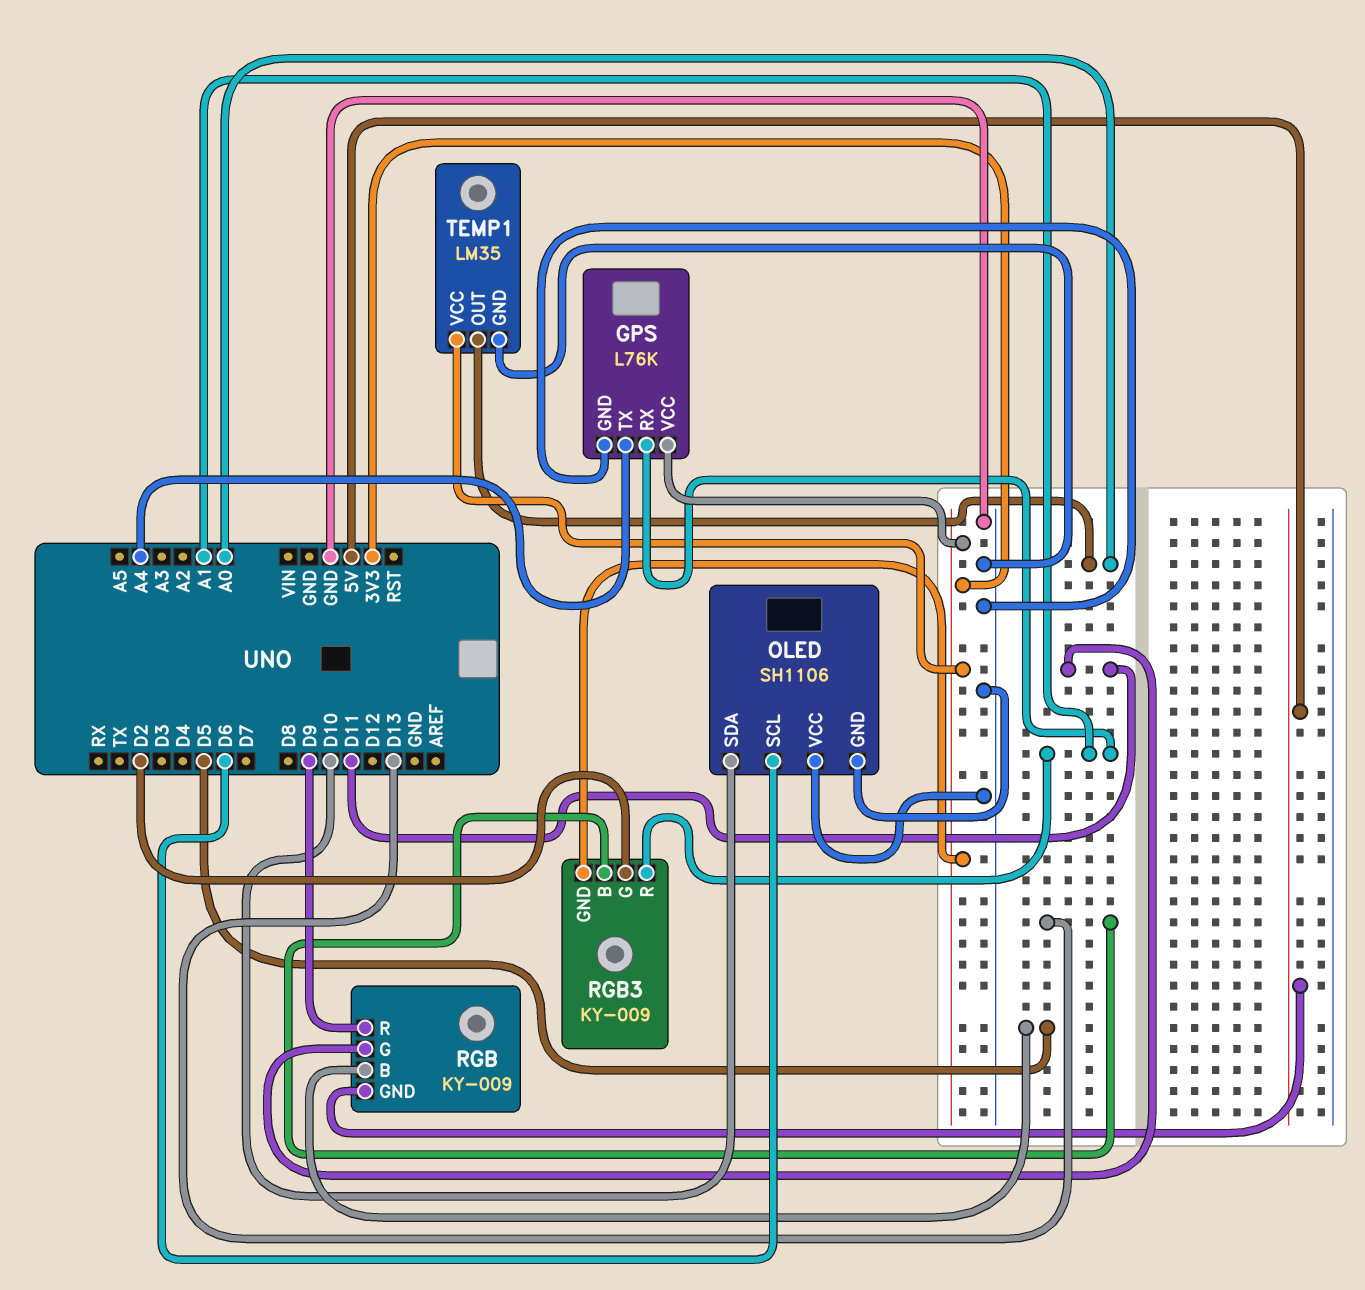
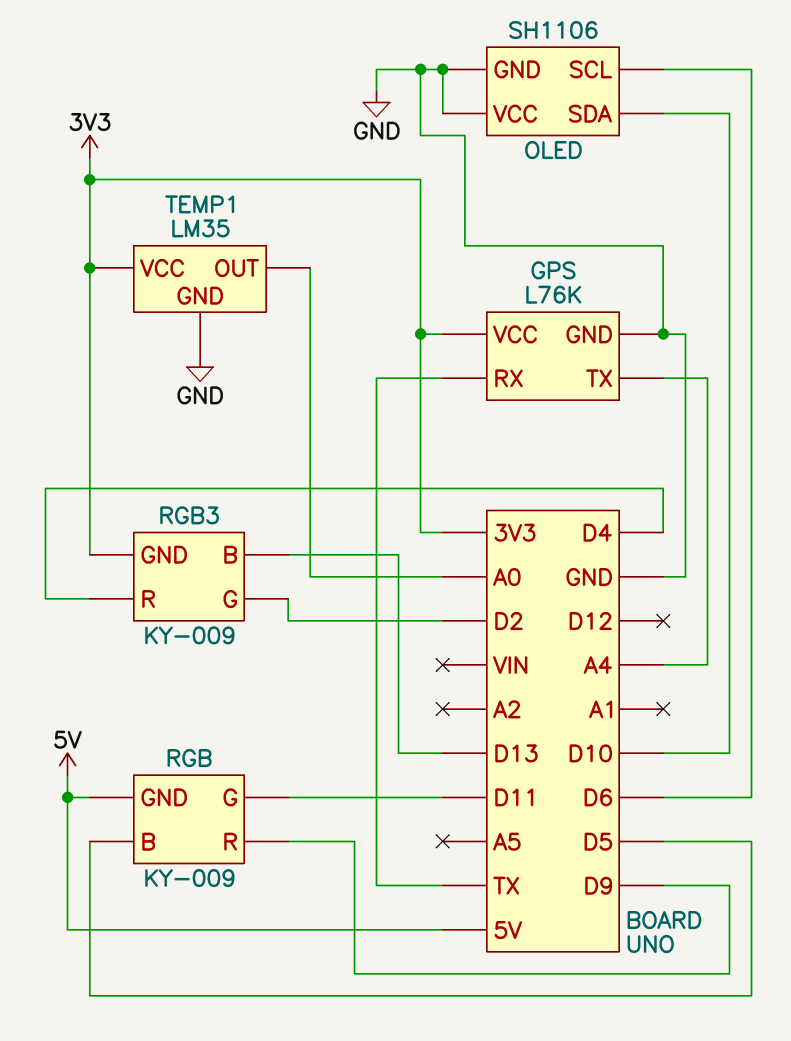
GPS pin RX: A1 -> TX
RGB3 pin R: A1 -> D4

